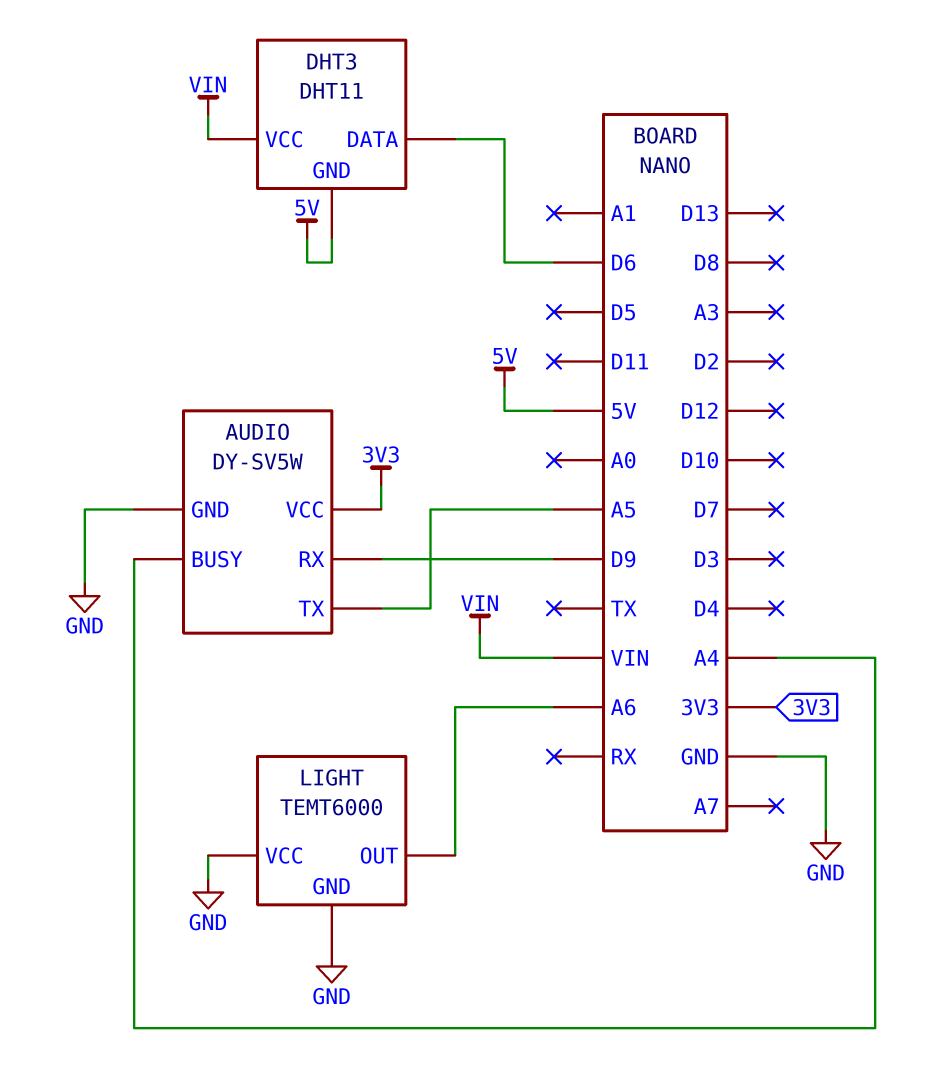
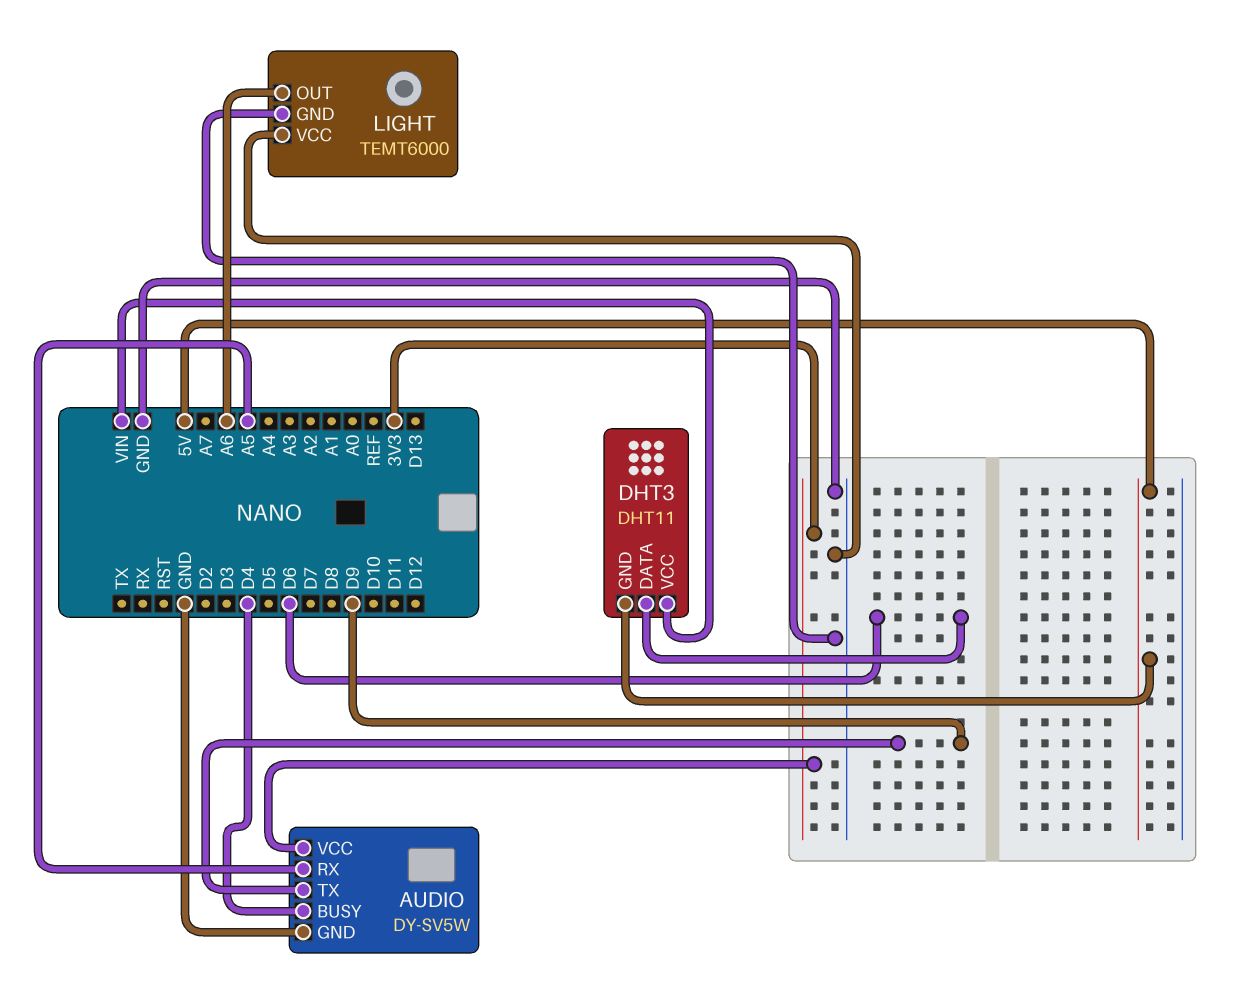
AUDIO pin BUSY: A4 -> D4
AUDIO pin RX: D9 -> A5
AUDIO pin TX: A5 -> D9

